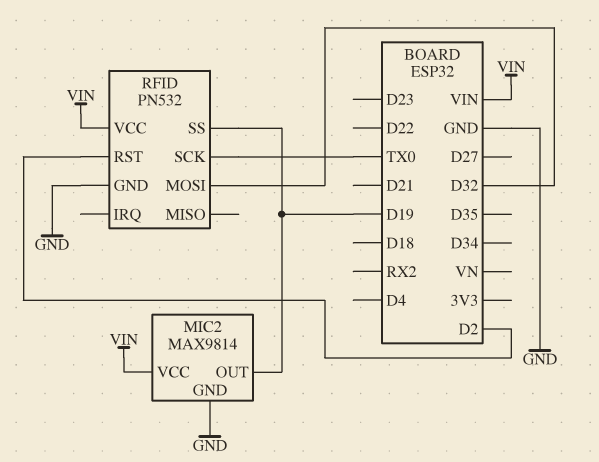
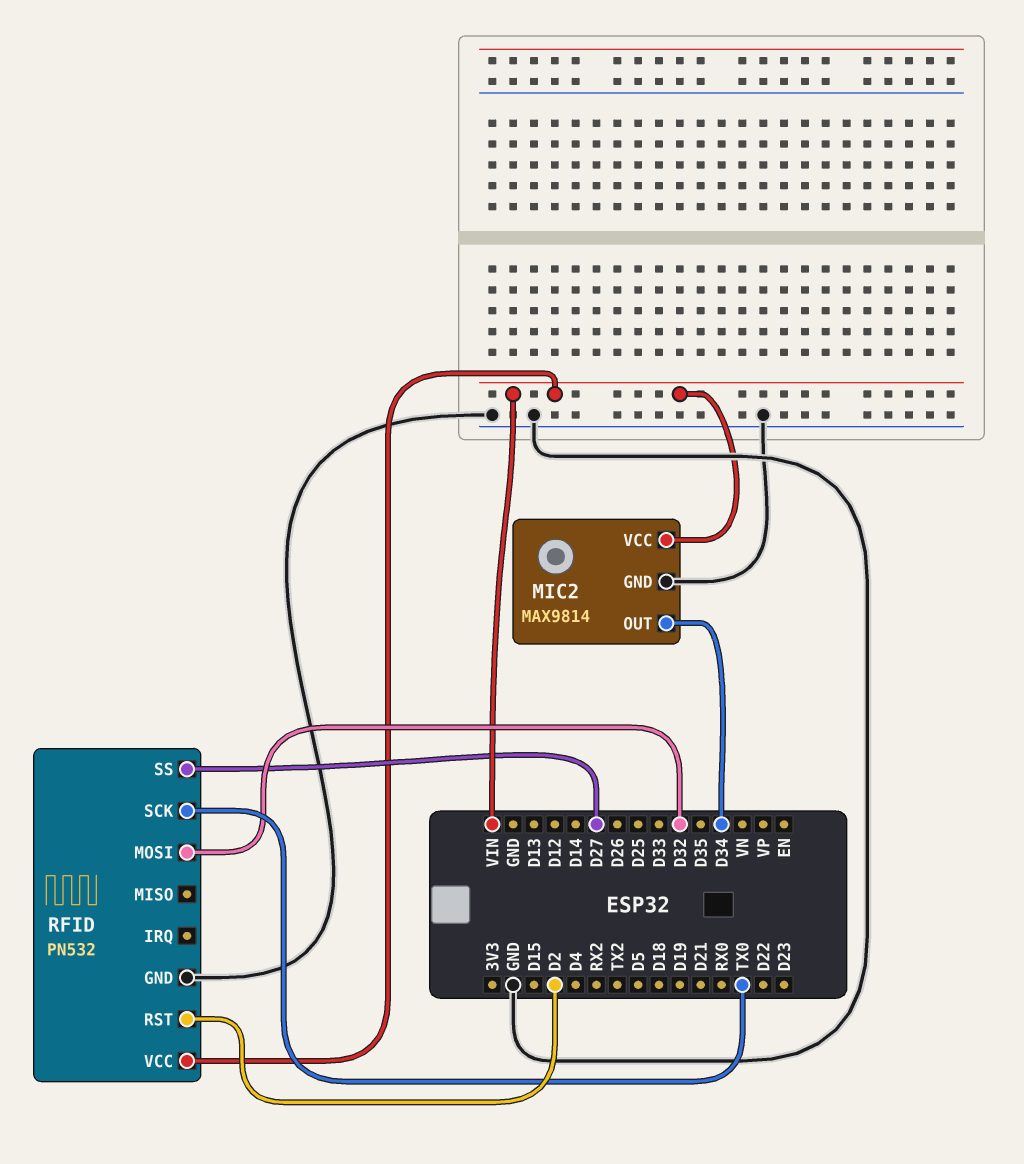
MIC2 pin OUT: D19 -> D34
RFID pin SS: D19 -> D27

